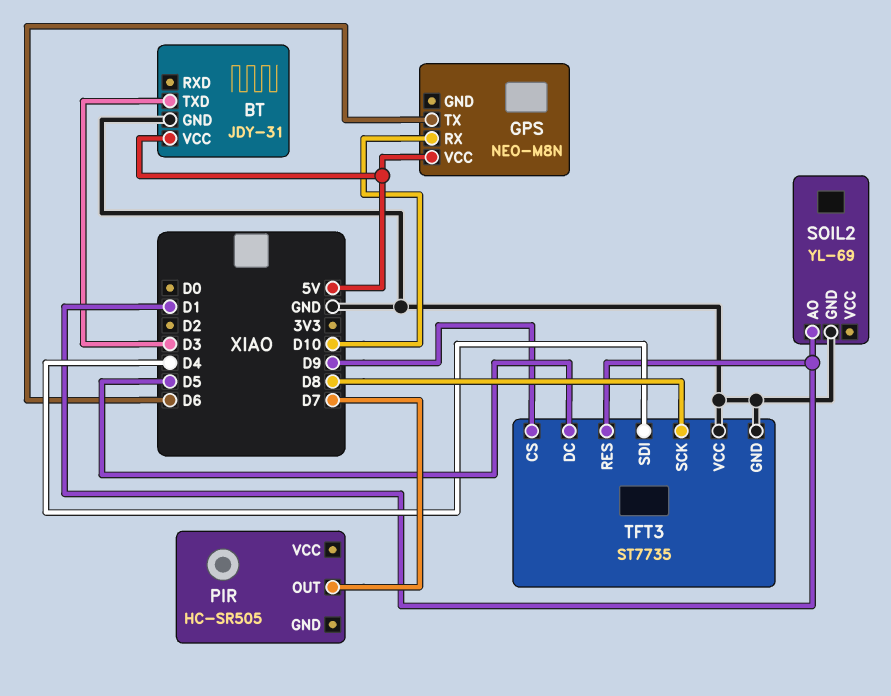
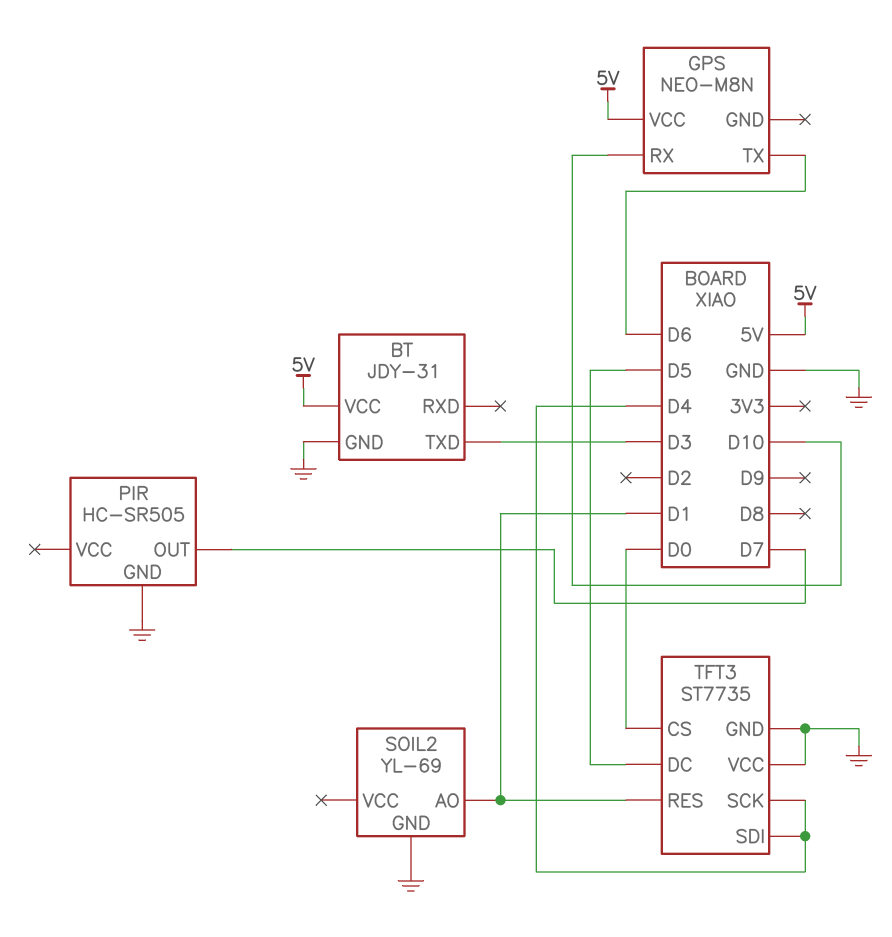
PIR pin GND: none -> GND
TFT3 pin CS: D9 -> D0
TFT3 pin SCK: D8 -> D4

